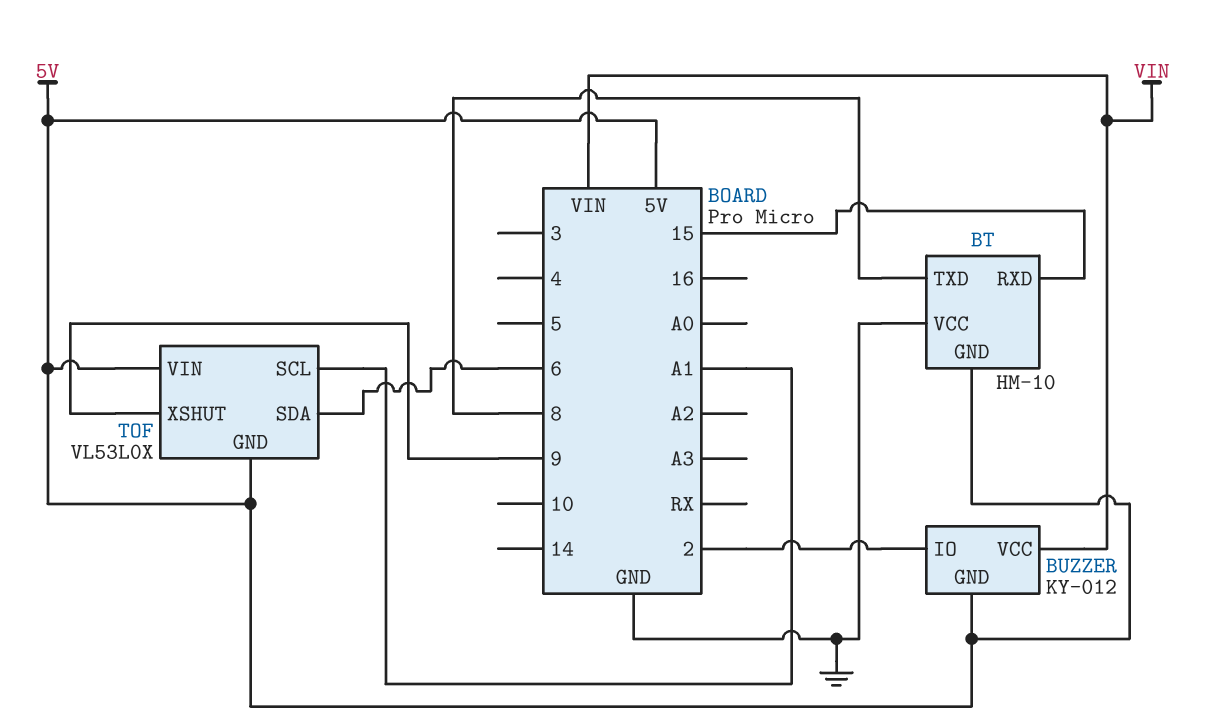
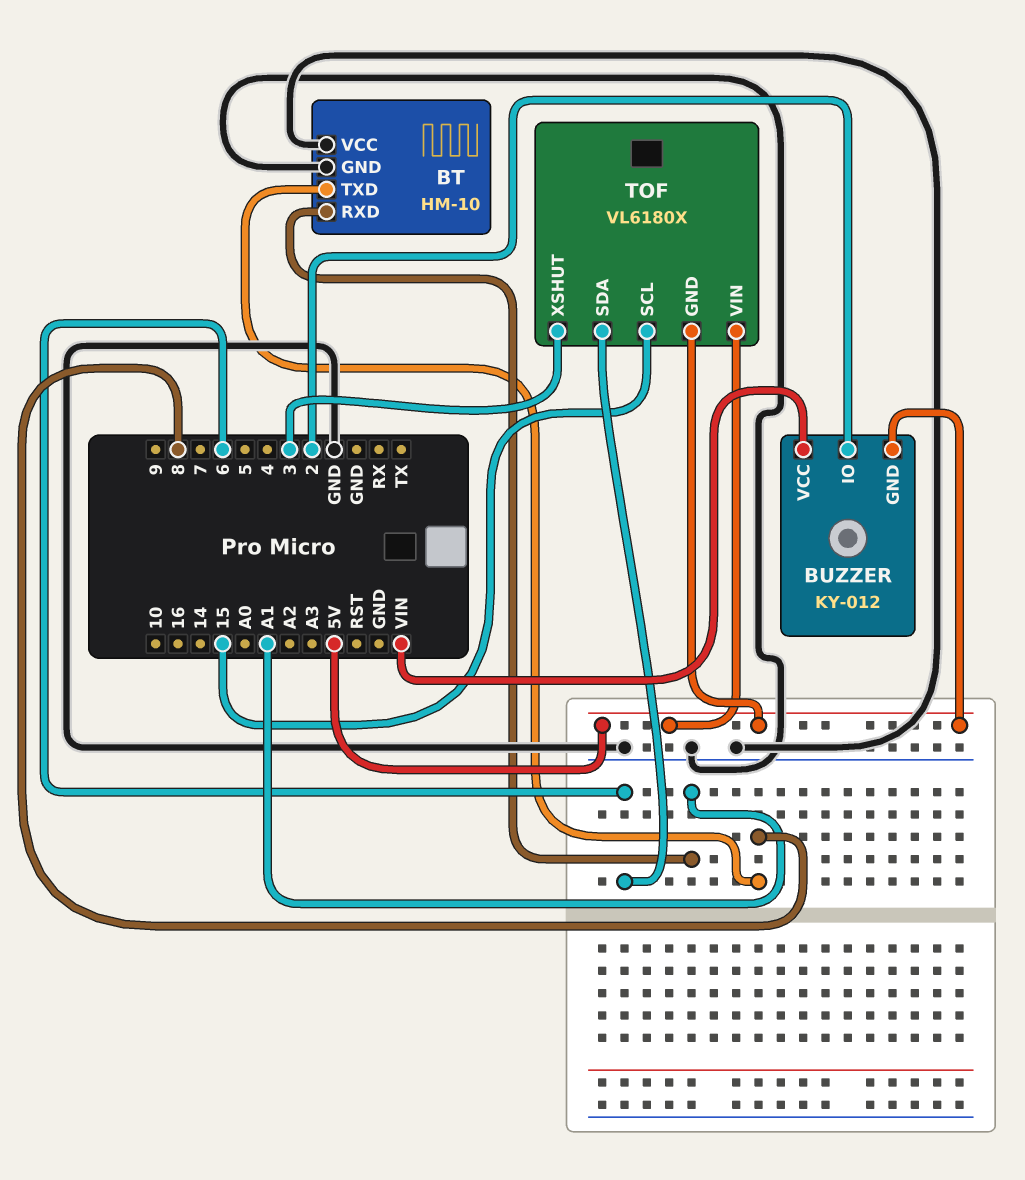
BT pin GND: 5V -> GND
BT pin RXD: 15 -> A1
TOF: VL53L0X -> VL6180X
TOF pin SCL: A1 -> 15
TOF pin XSHUT: 9 -> 3

